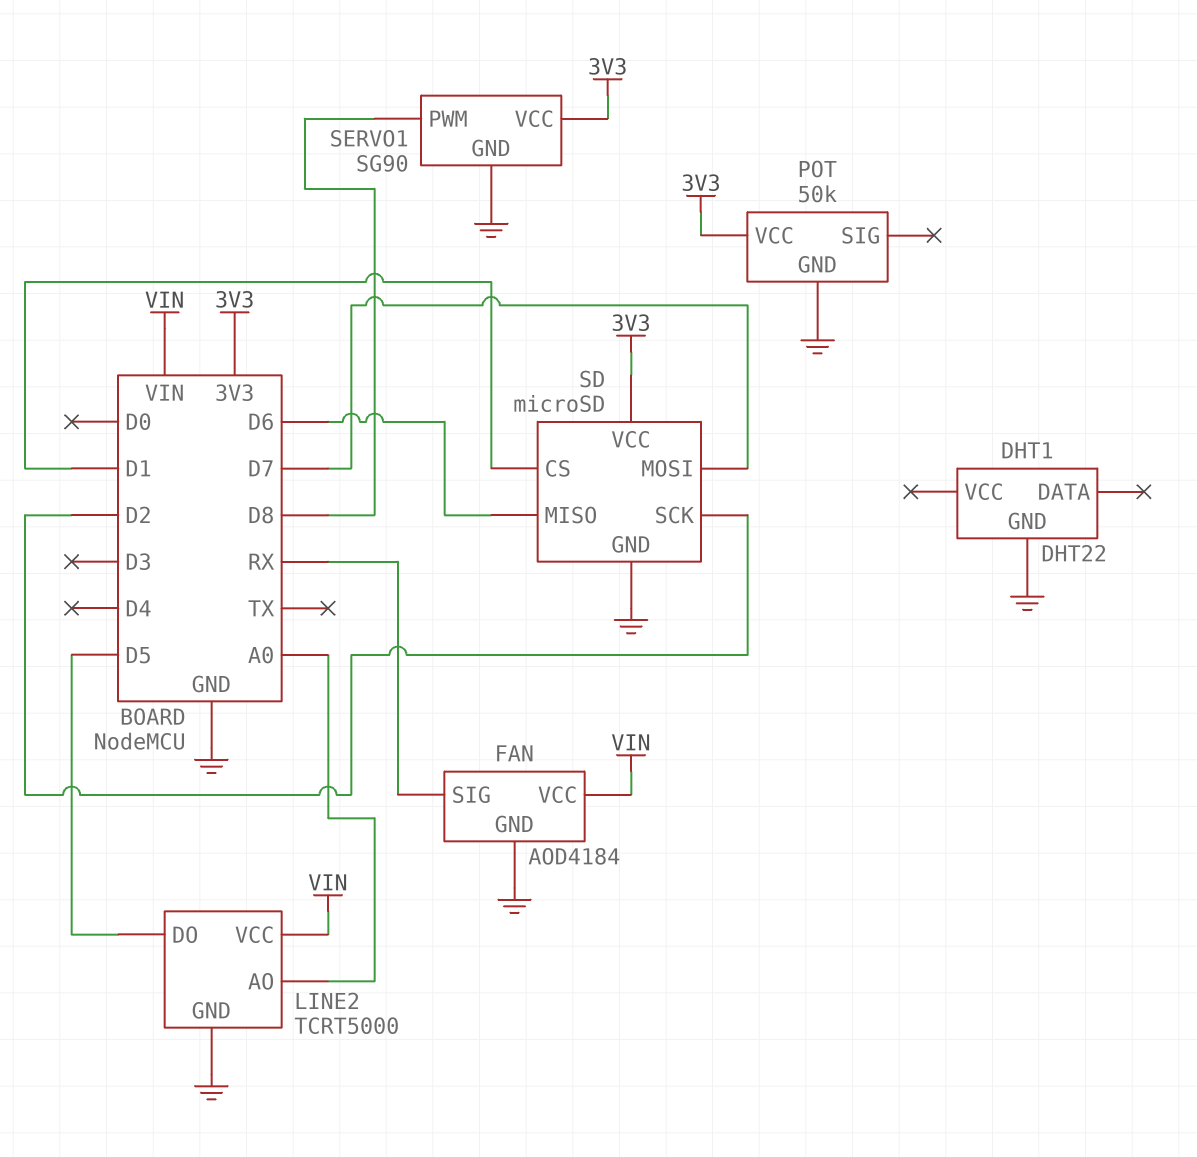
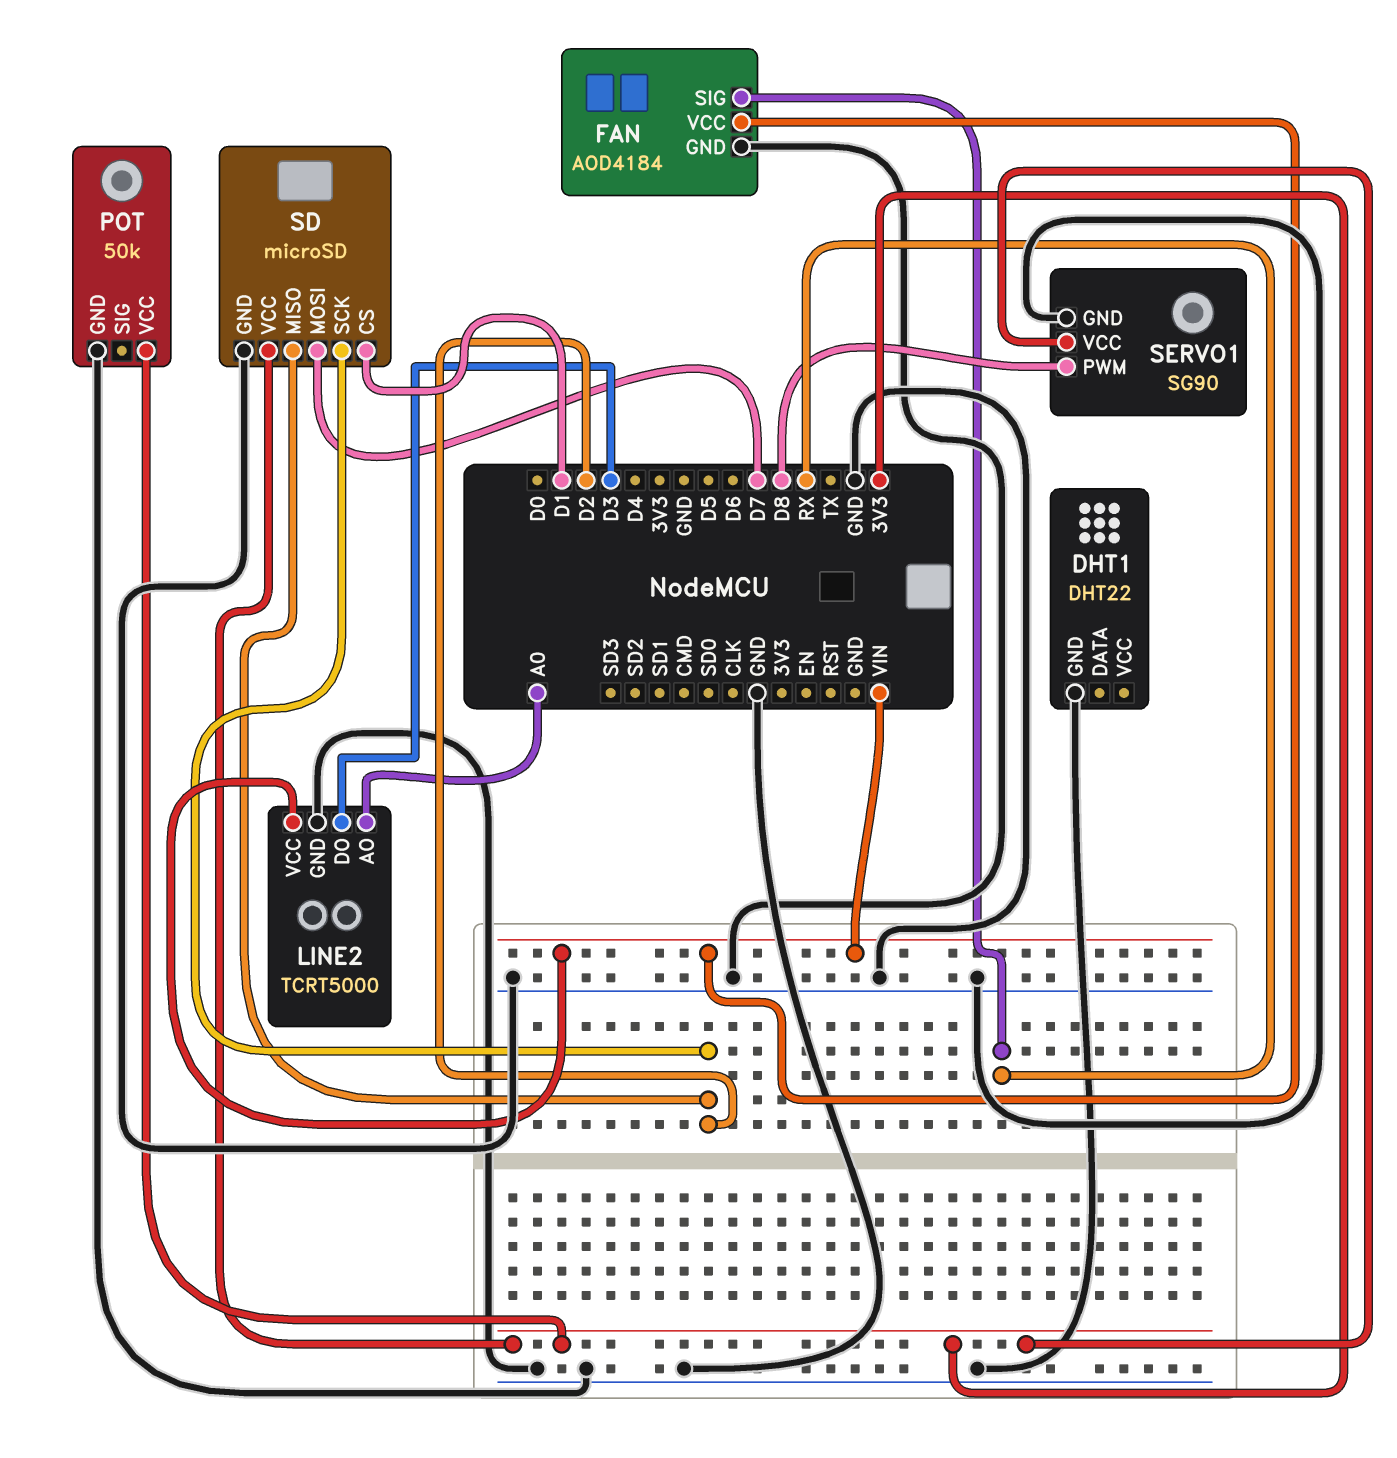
LINE2 pin DO: D5 -> D3
SD pin MISO: D6 -> D2

